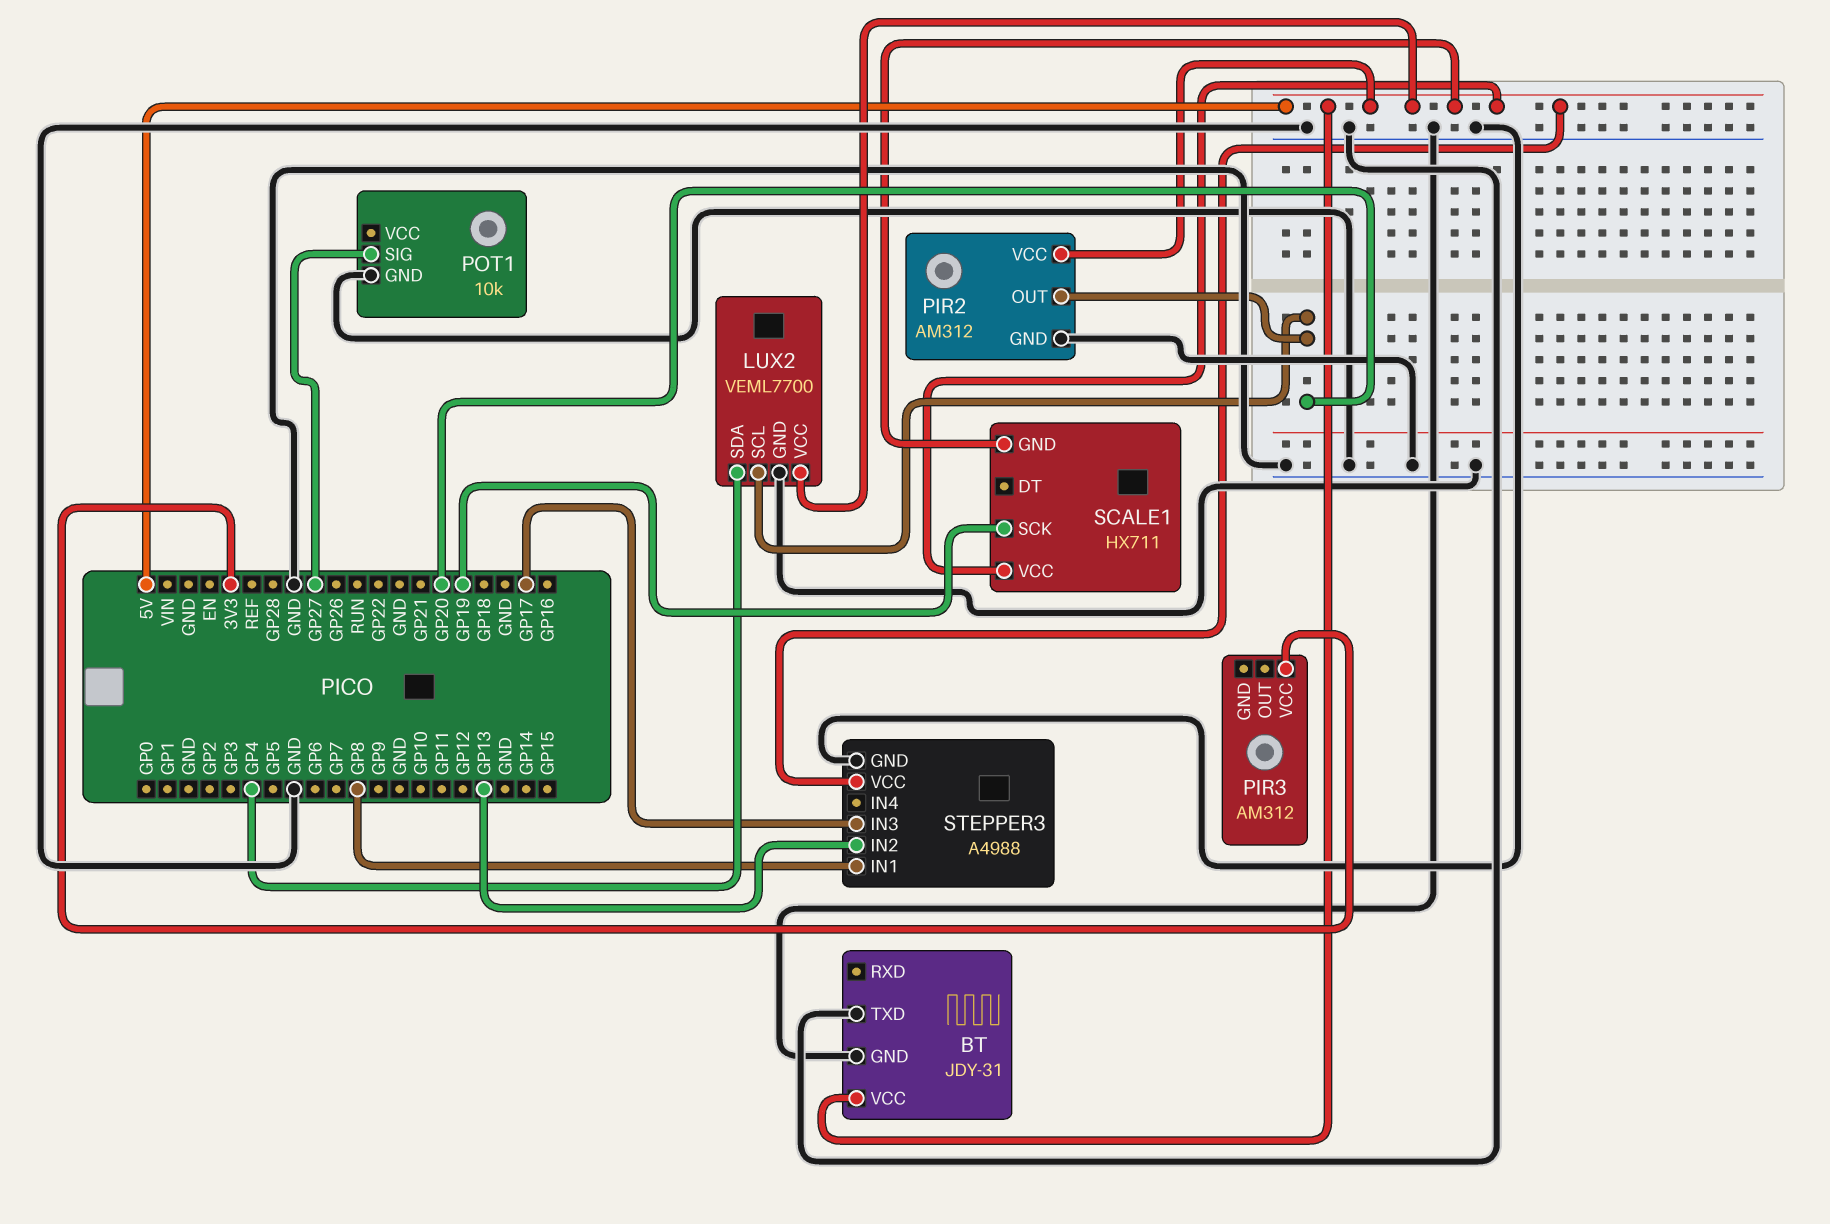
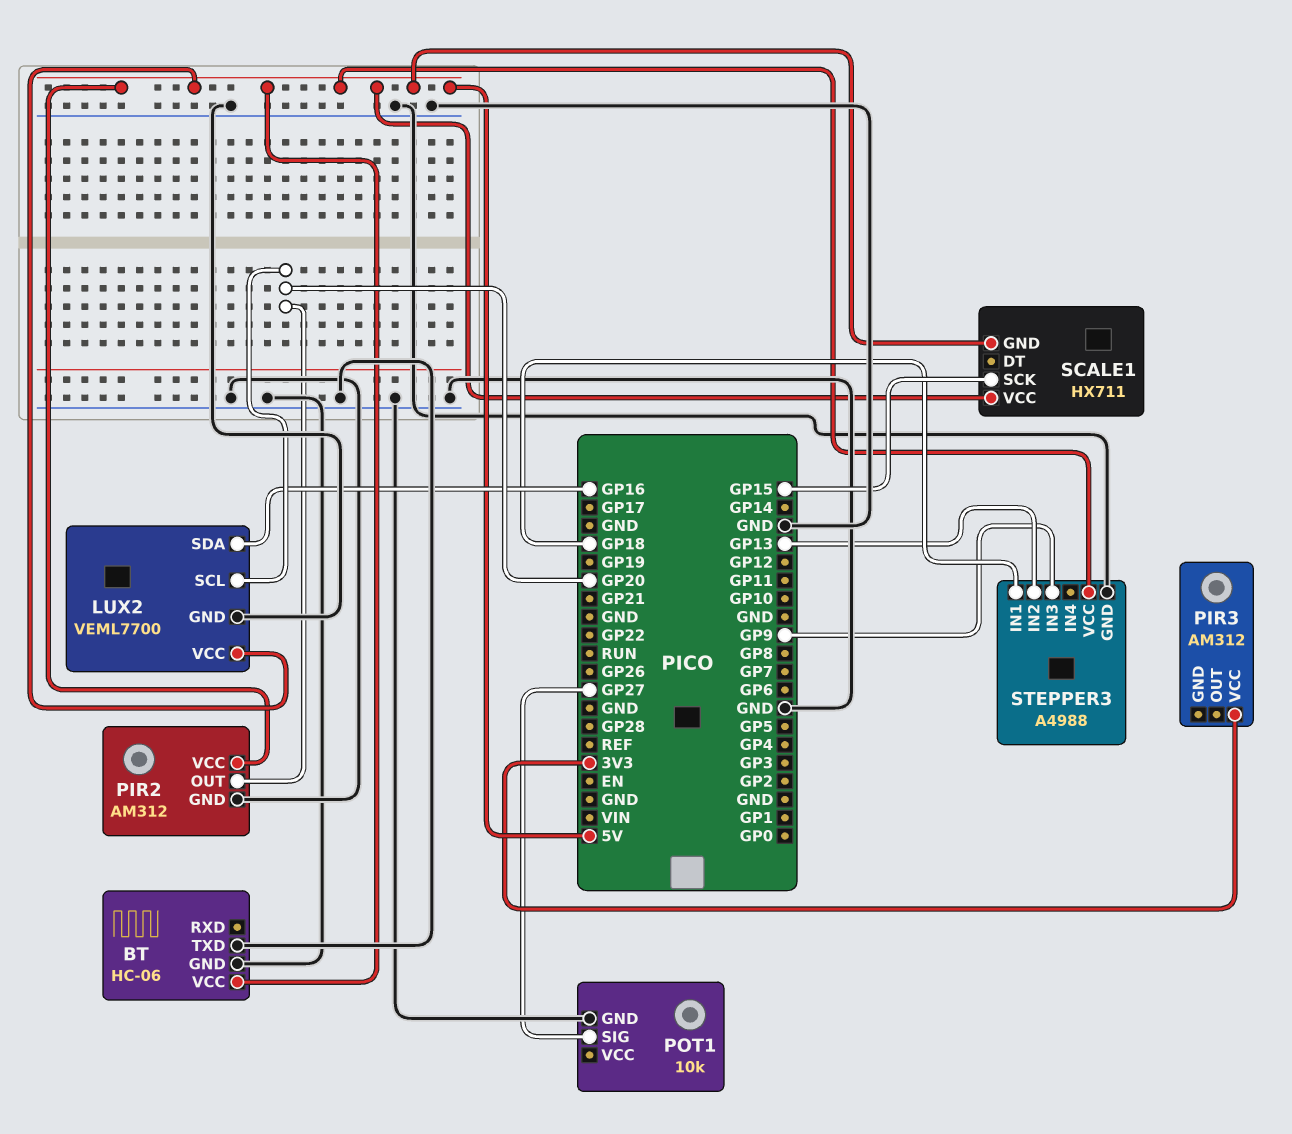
BT: JDY-31 -> HC-06
LUX2 pin SDA: GP4 -> GP16
SCALE1 pin SCK: GP19 -> GP15
STEPPER3 pin IN1: GP8 -> GP18
STEPPER3 pin IN3: GP17 -> GP9

